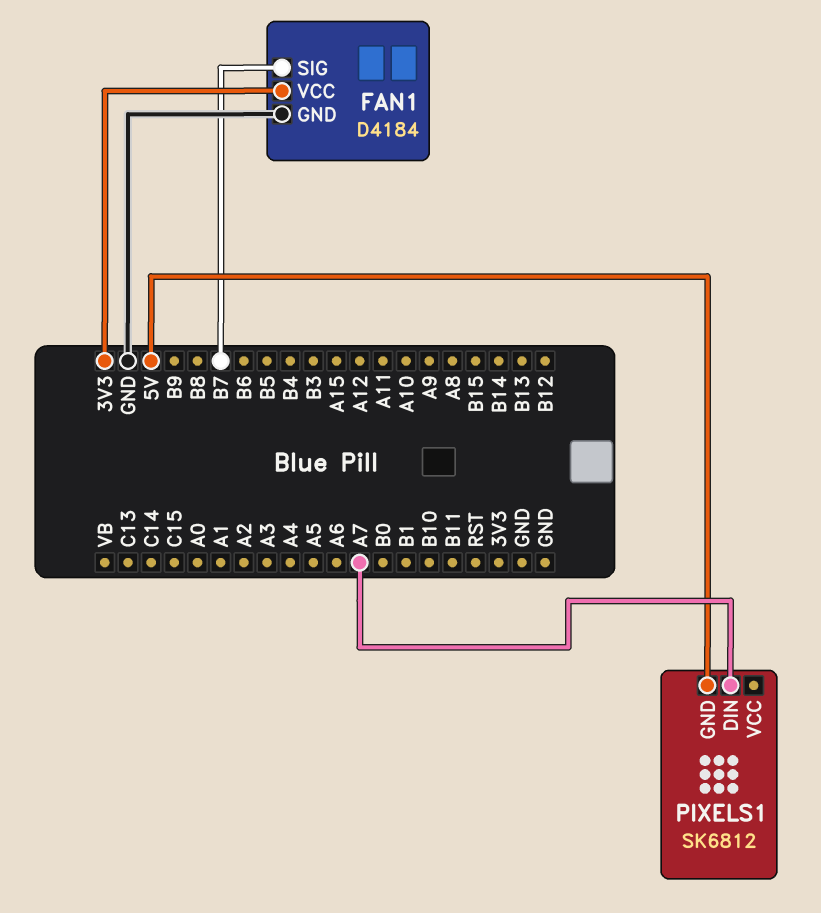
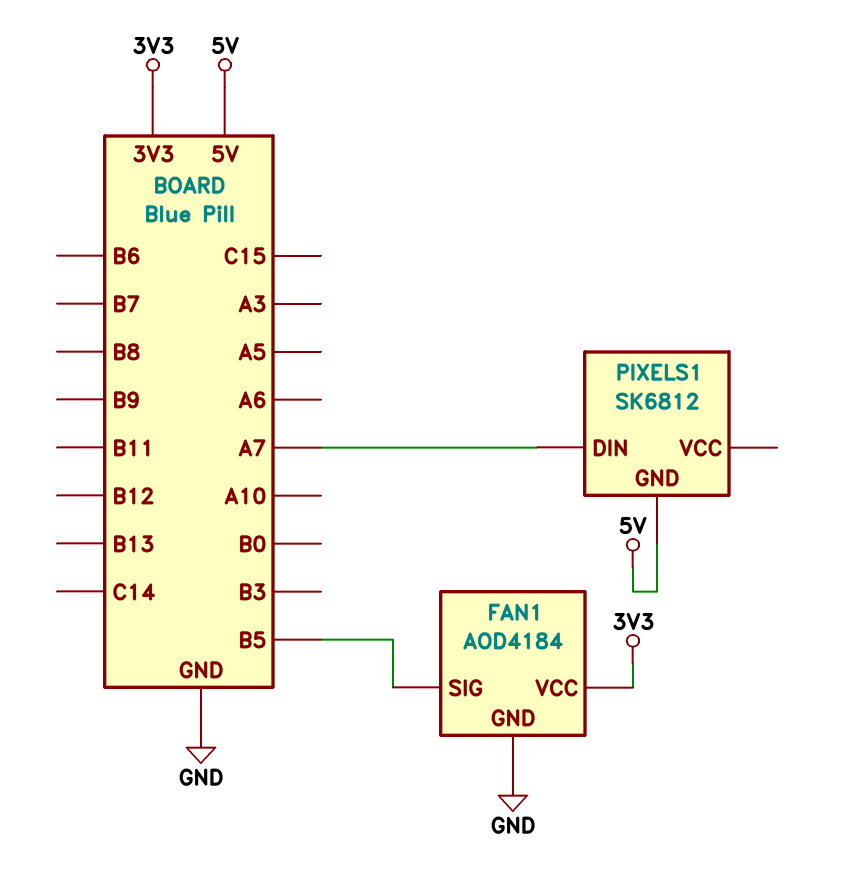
FAN1: D4184 -> AOD4184
FAN1 pin SIG: B7 -> B5

